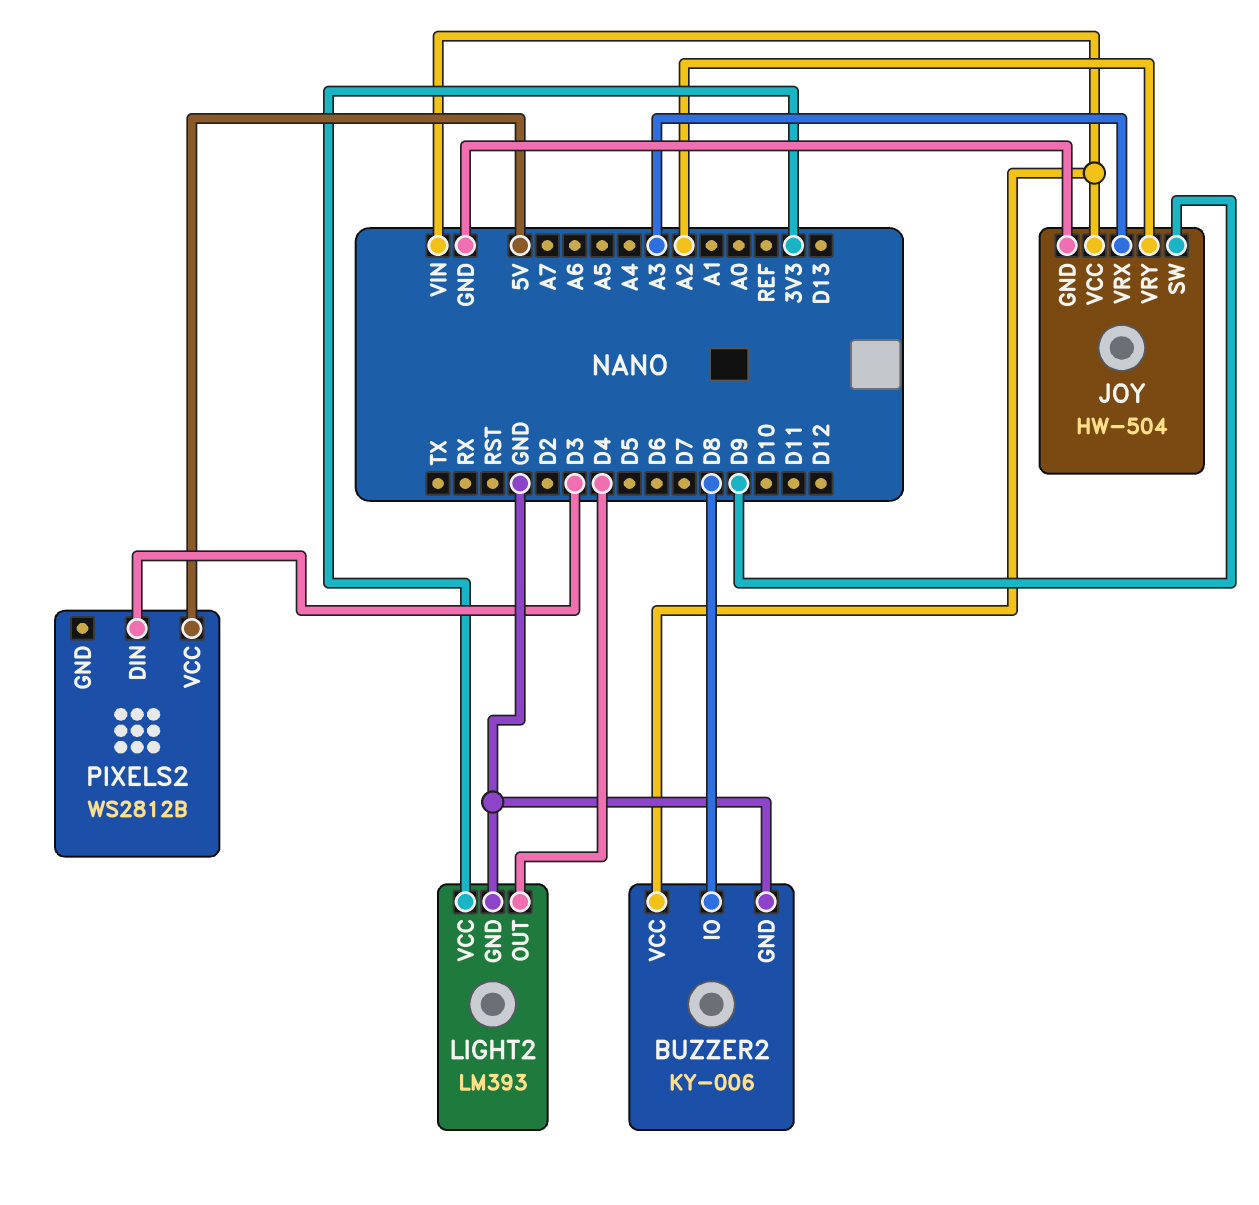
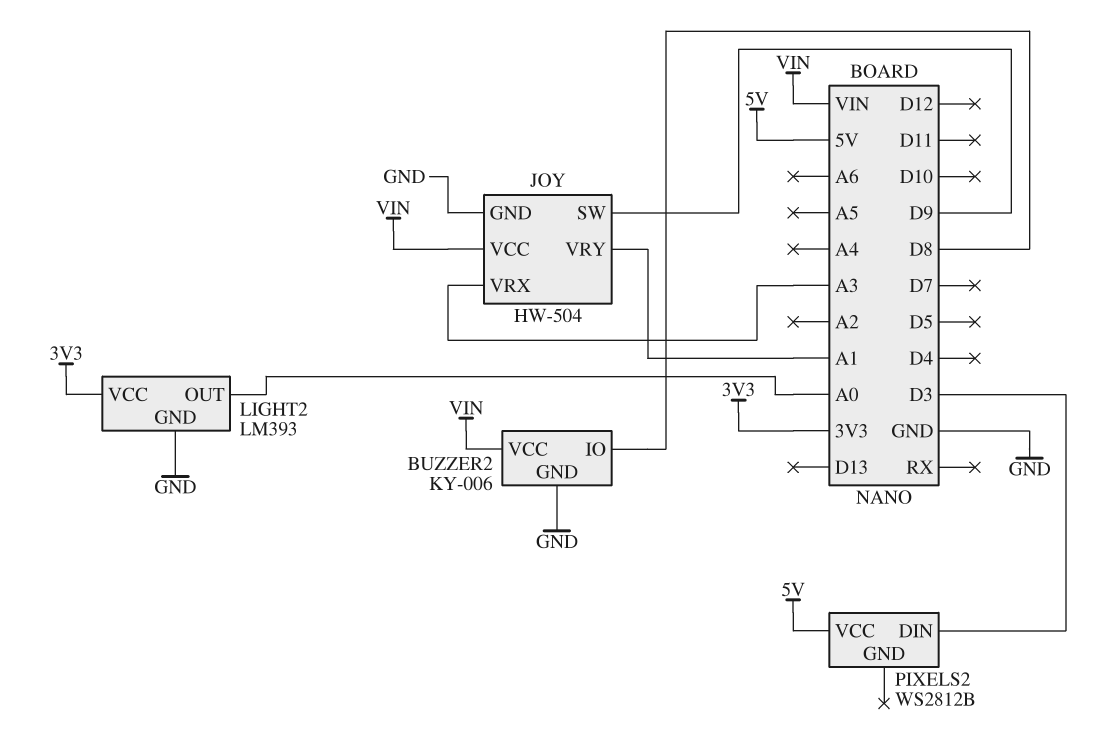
JOY pin VRY: A2 -> A1
LIGHT2 pin OUT: D4 -> A0

